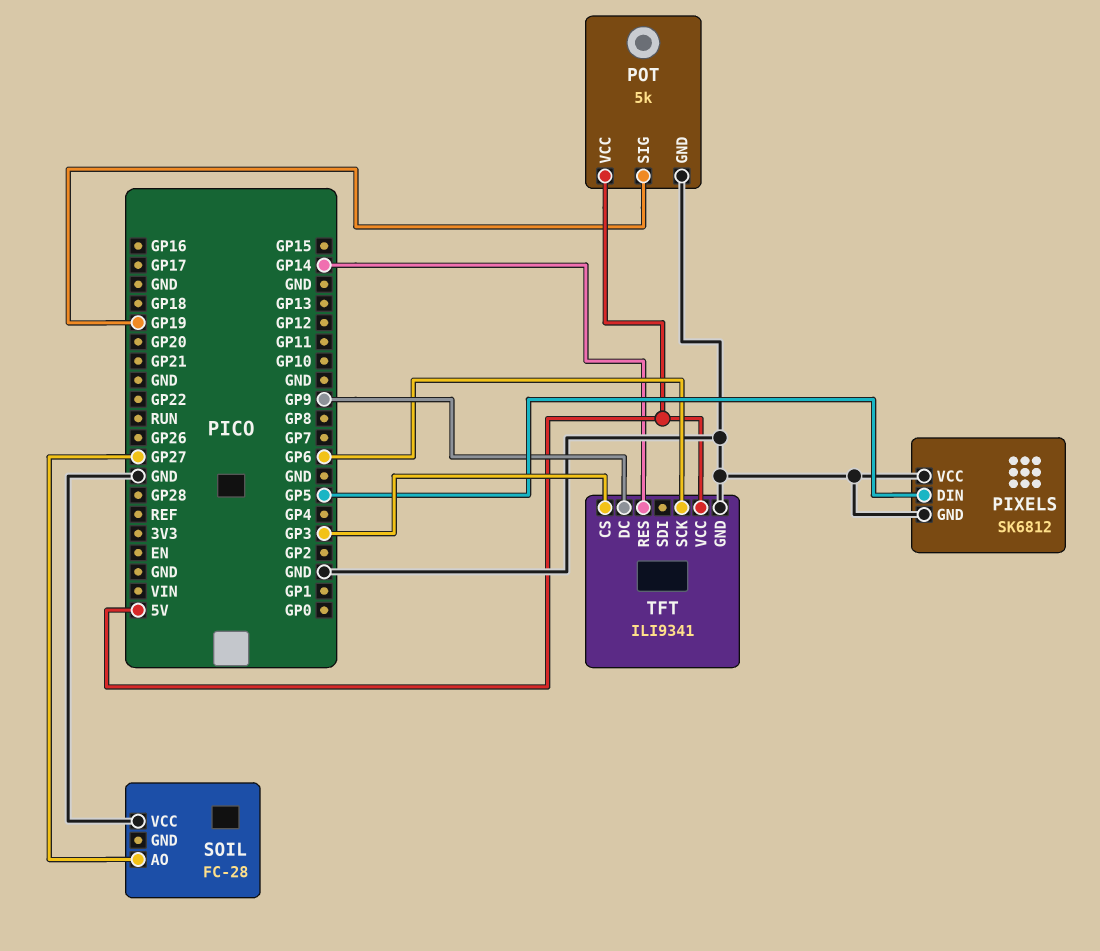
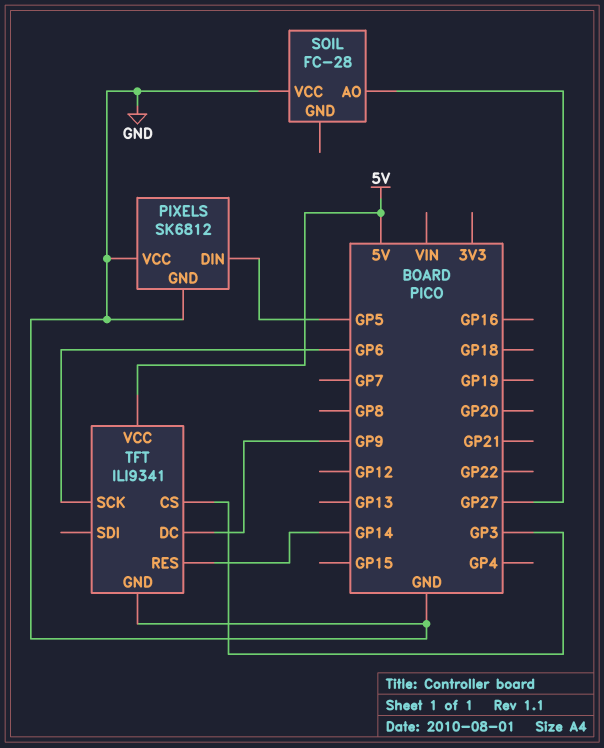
POT: 5k -> none
POT pin GND: GND -> none
POT pin SIG: GP19 -> none
POT pin VCC: 5V -> none

